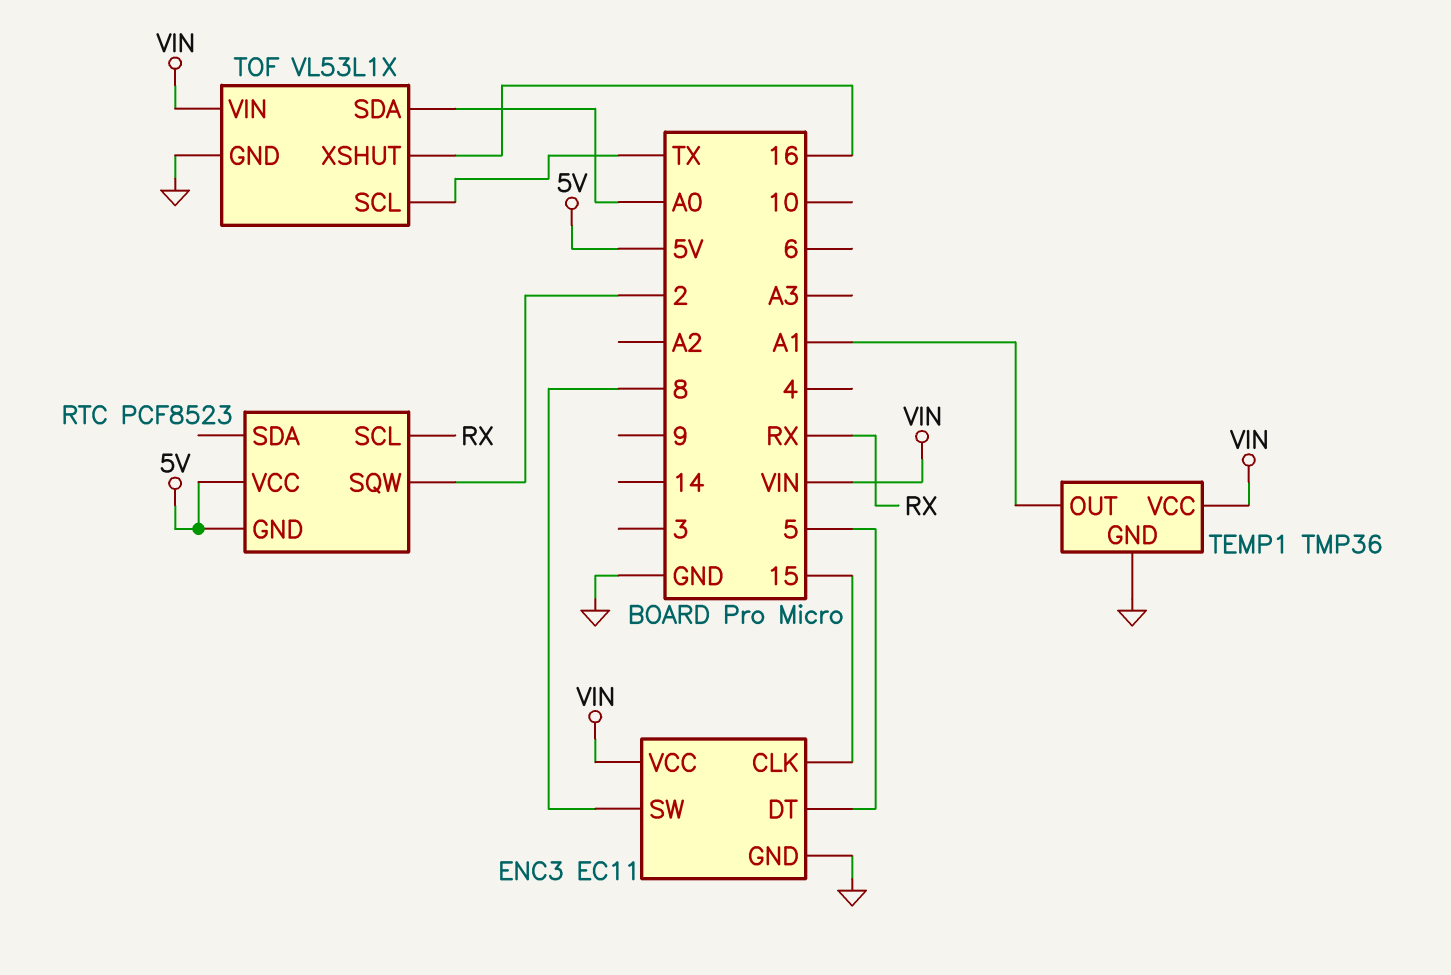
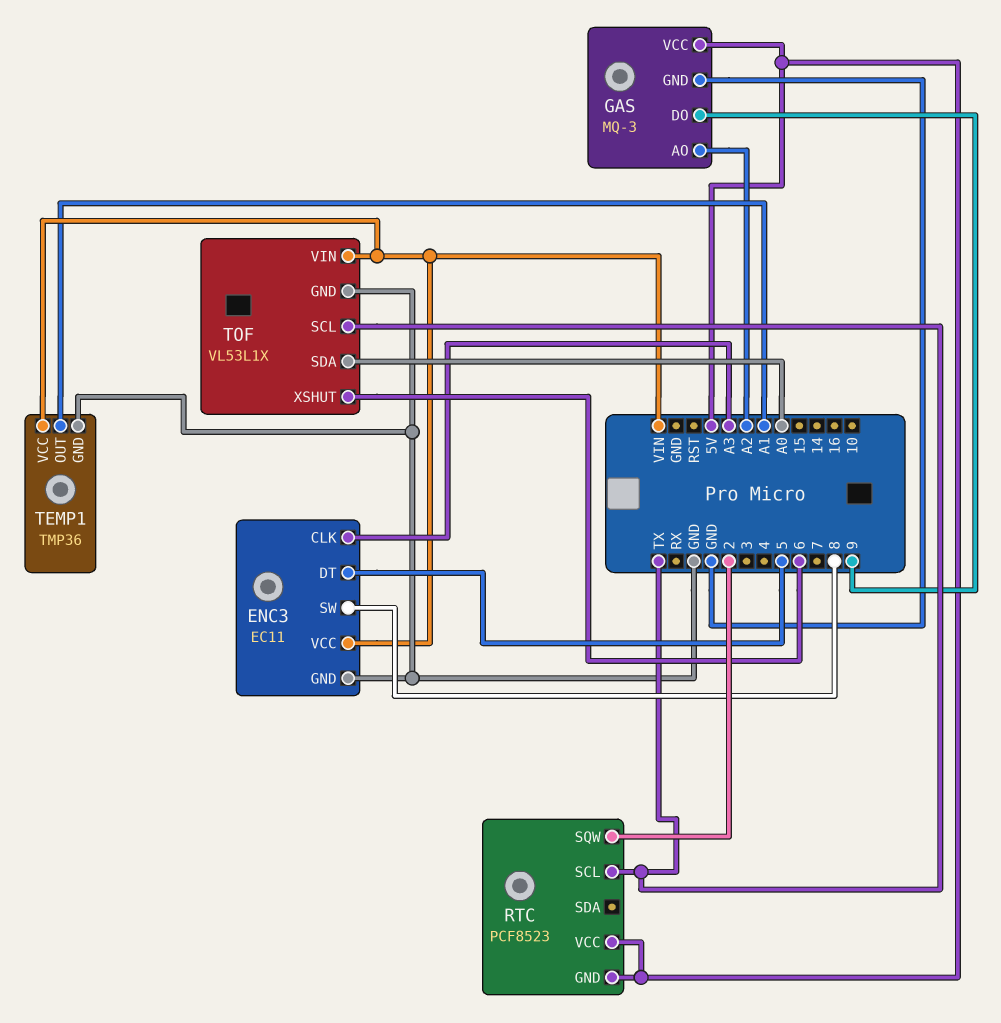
ENC3 pin CLK: 15 -> A3
GAS: none -> MQ-3
GAS pin AO: none -> A2
GAS pin DO: none -> 9
GAS pin GND: none -> GND
GAS pin VCC: none -> 5V
RTC pin SCL: RX -> TX
TOF pin XSHUT: 16 -> 6

